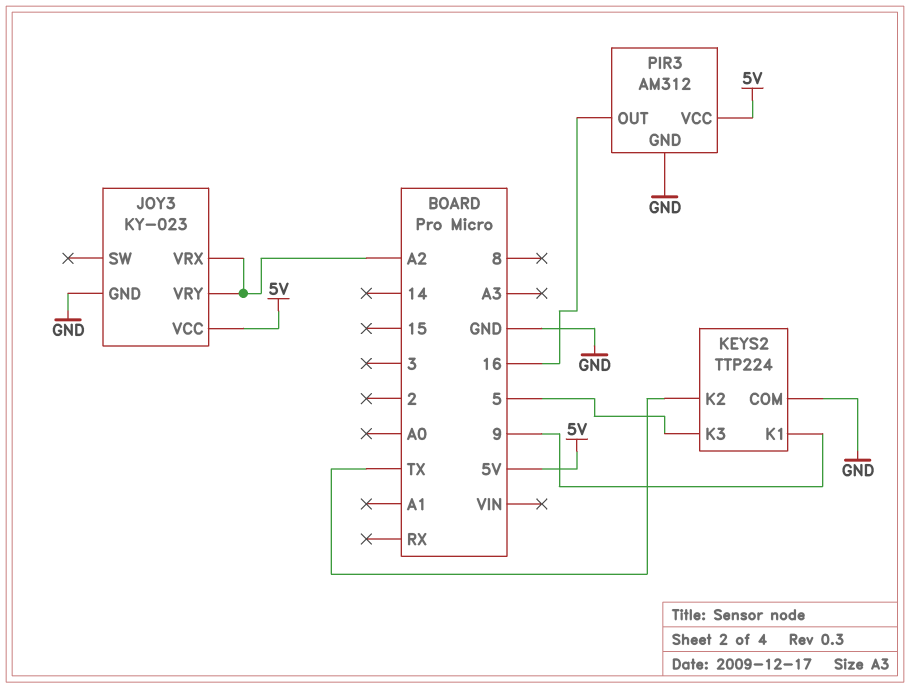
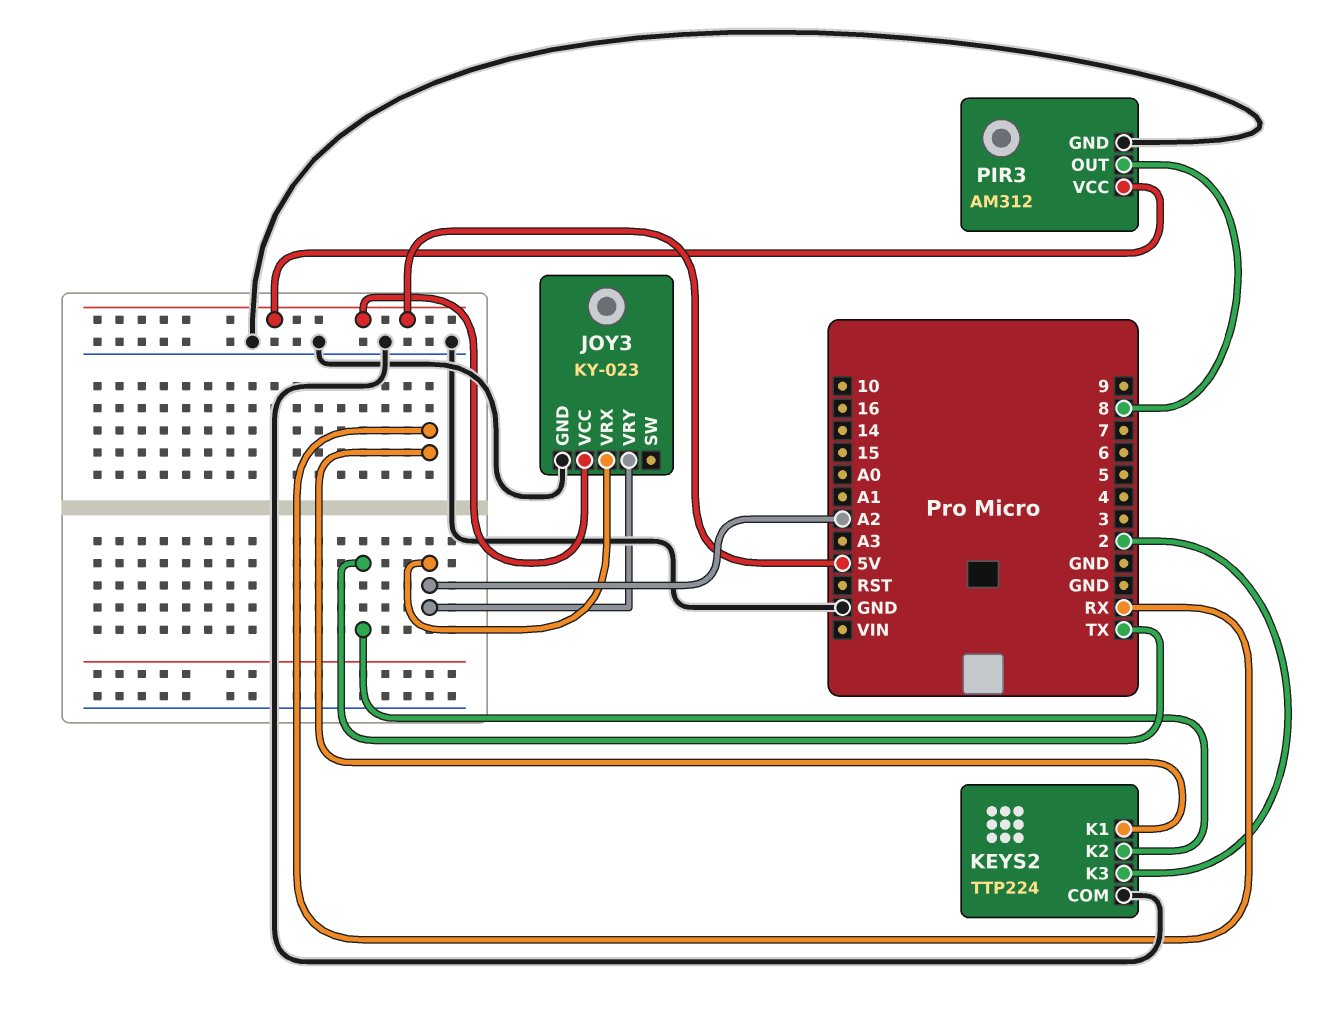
KEYS2 pin K1: 9 -> RX
KEYS2 pin K3: 5 -> 2
PIR3 pin OUT: 16 -> 8

